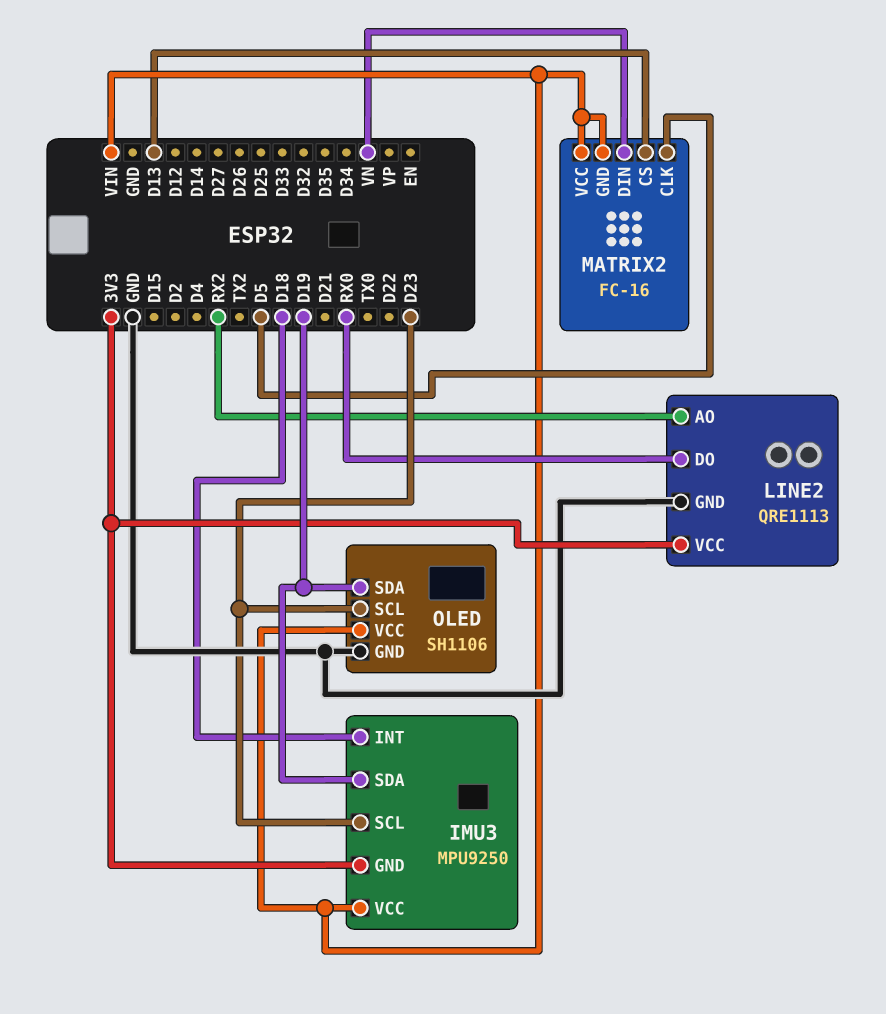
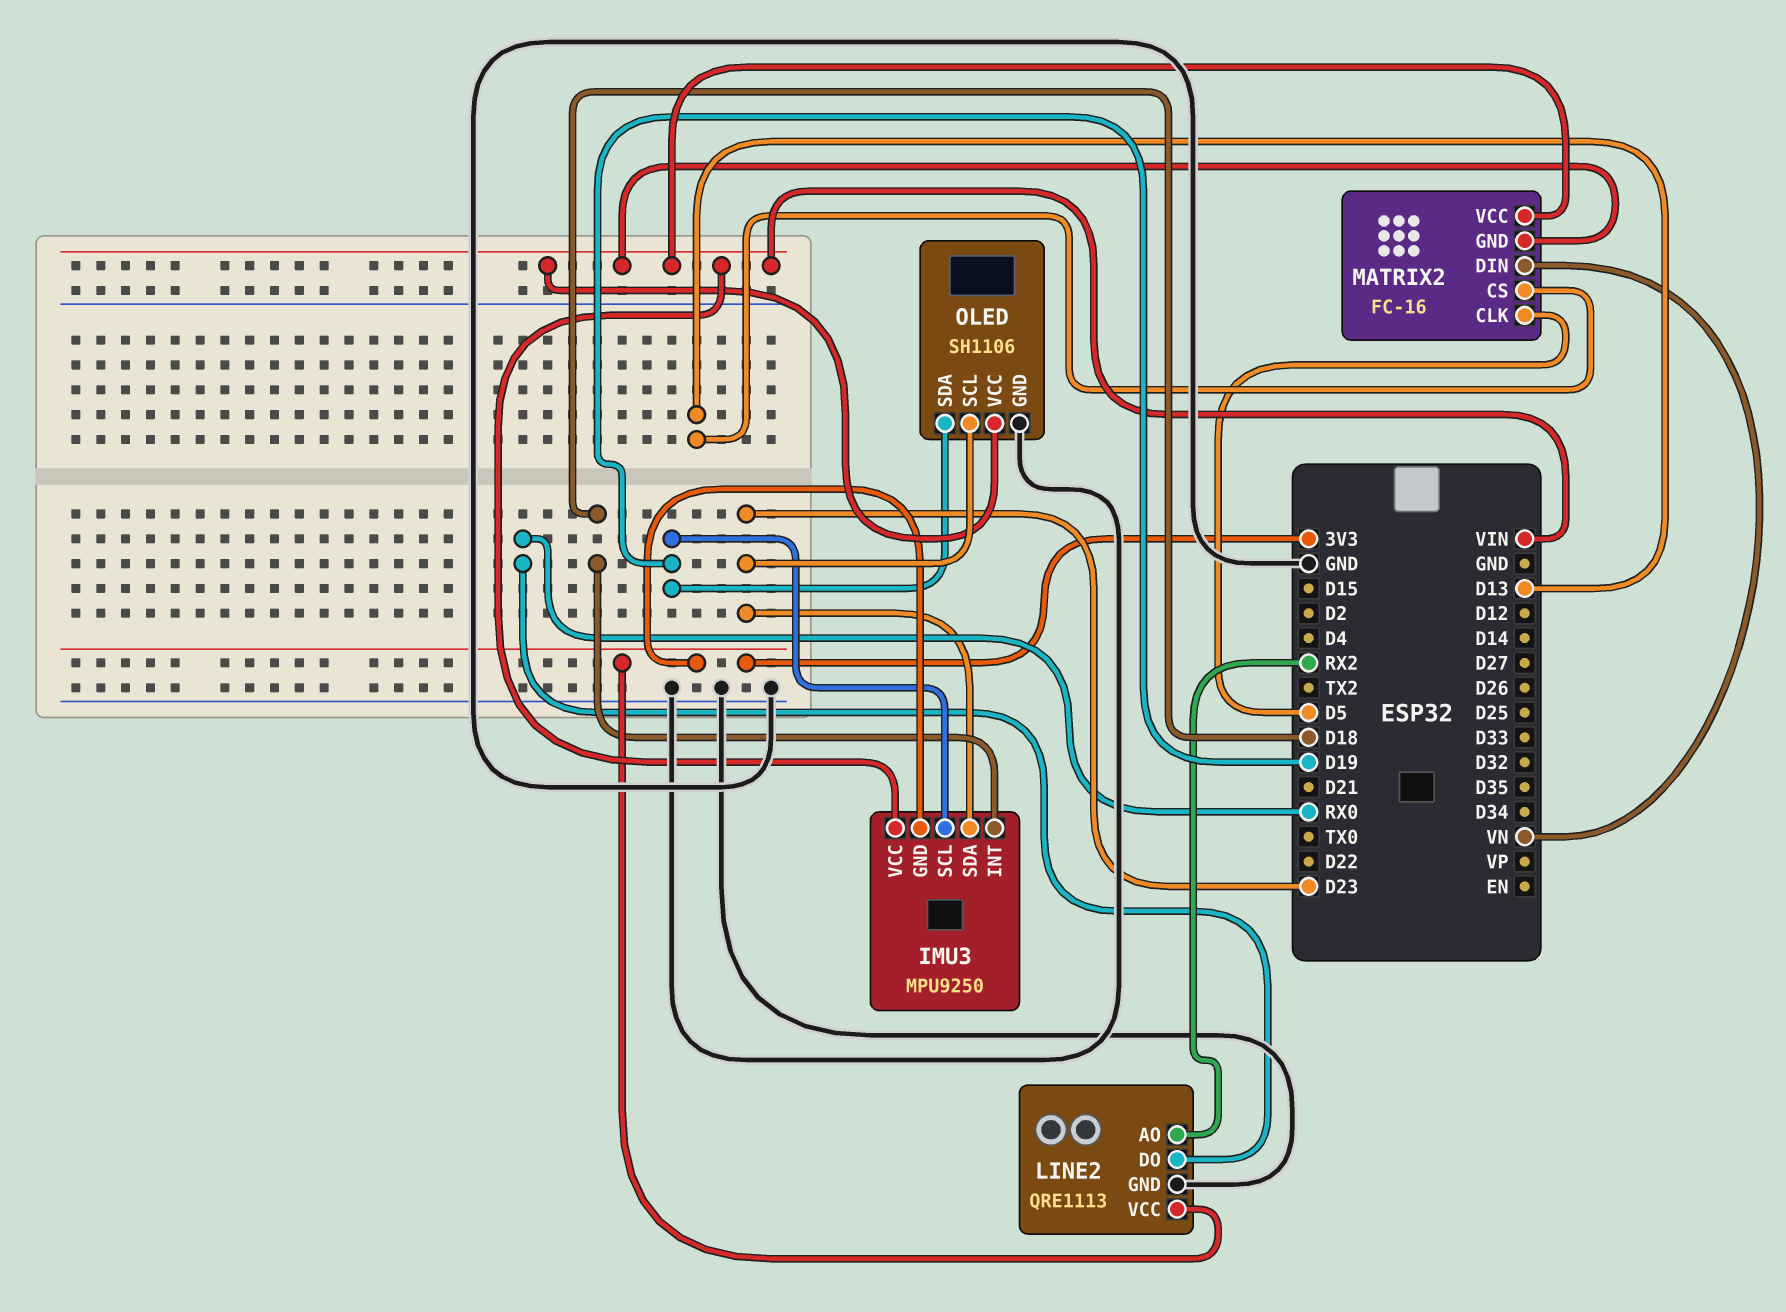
IMU3 pin SCL: D23 -> D19
IMU3 pin SDA: D19 -> D23

